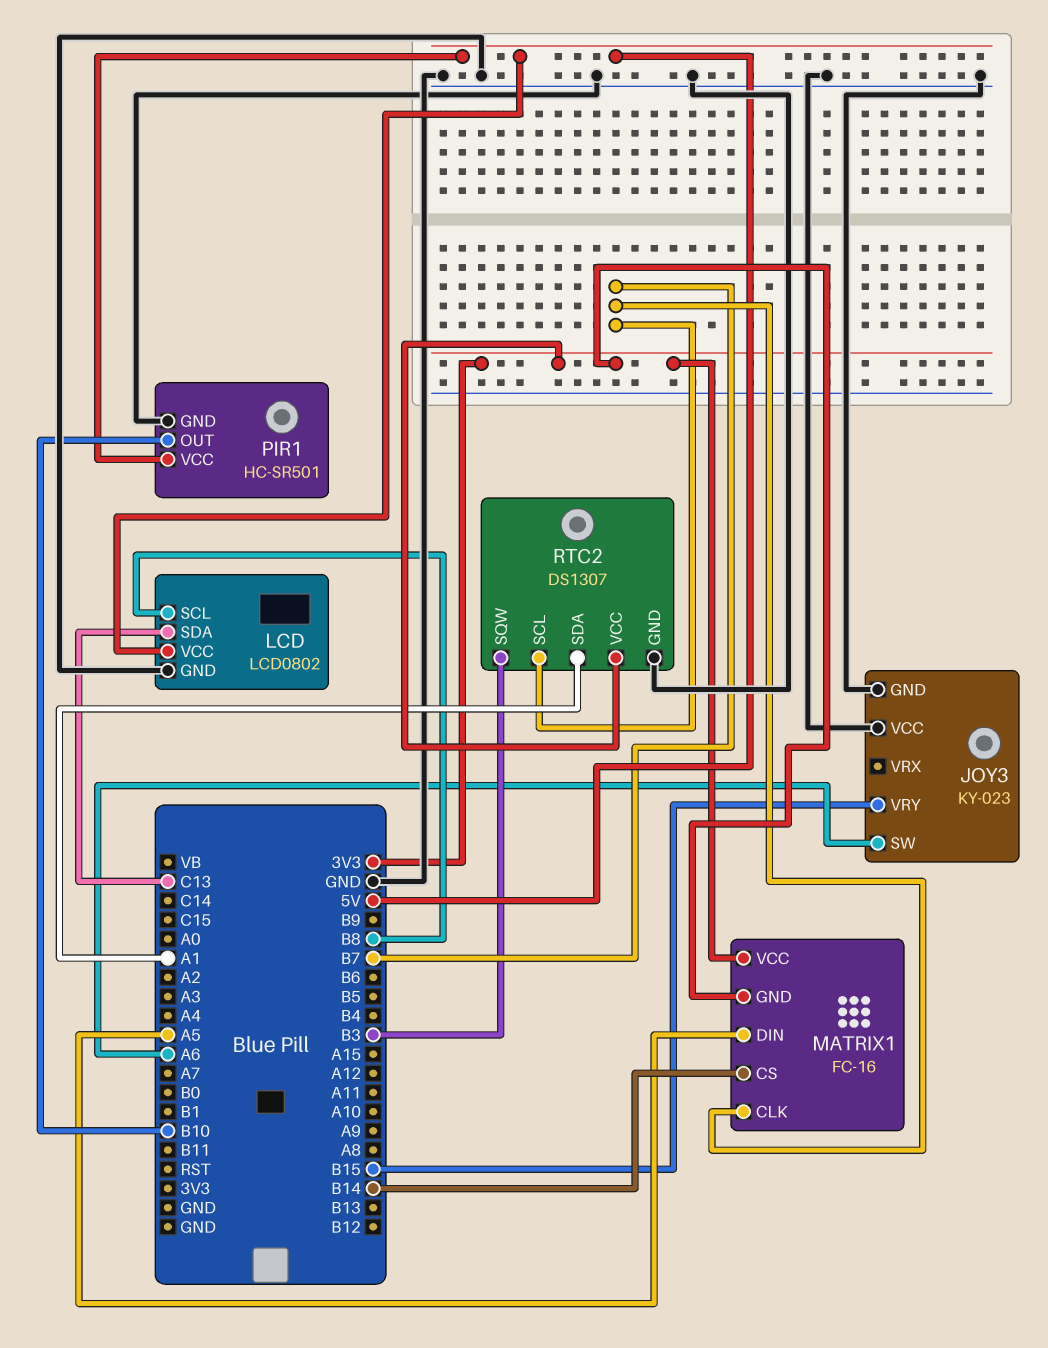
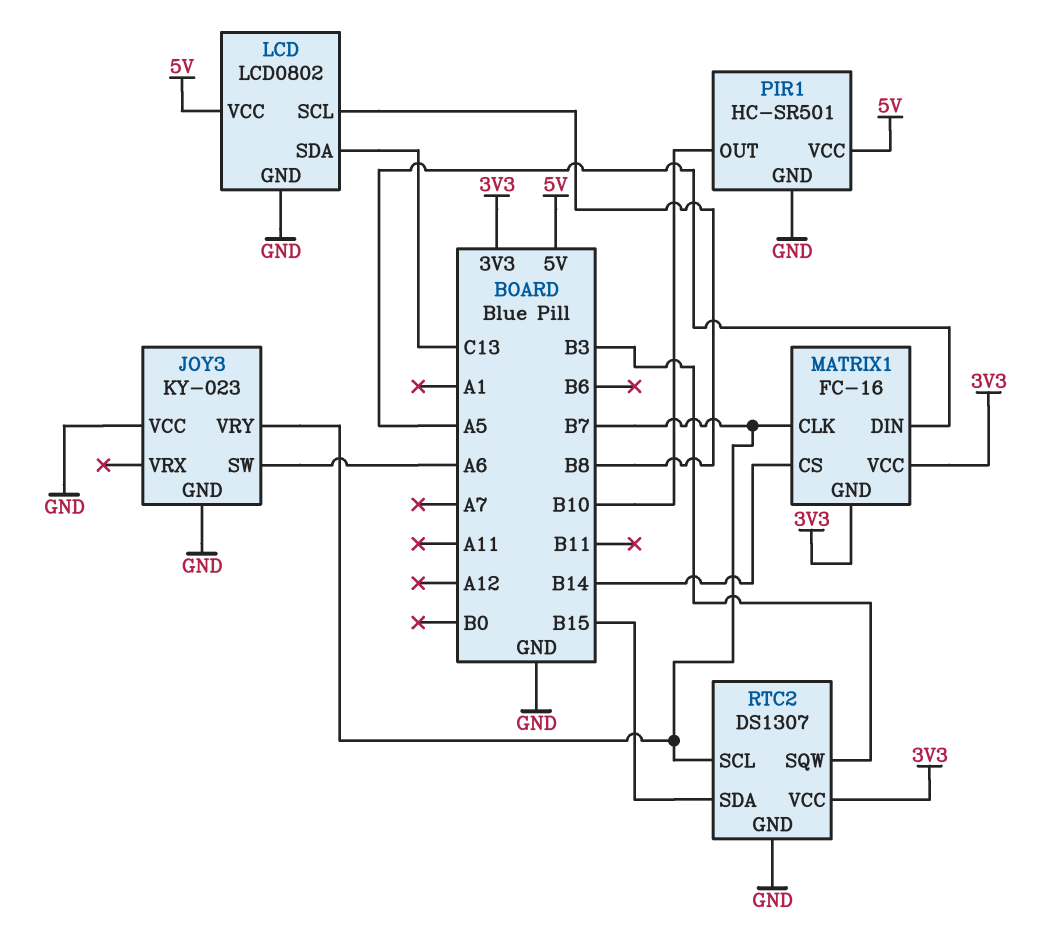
JOY3 pin VRY: B15 -> B7
RTC2 pin SDA: A1 -> B15

